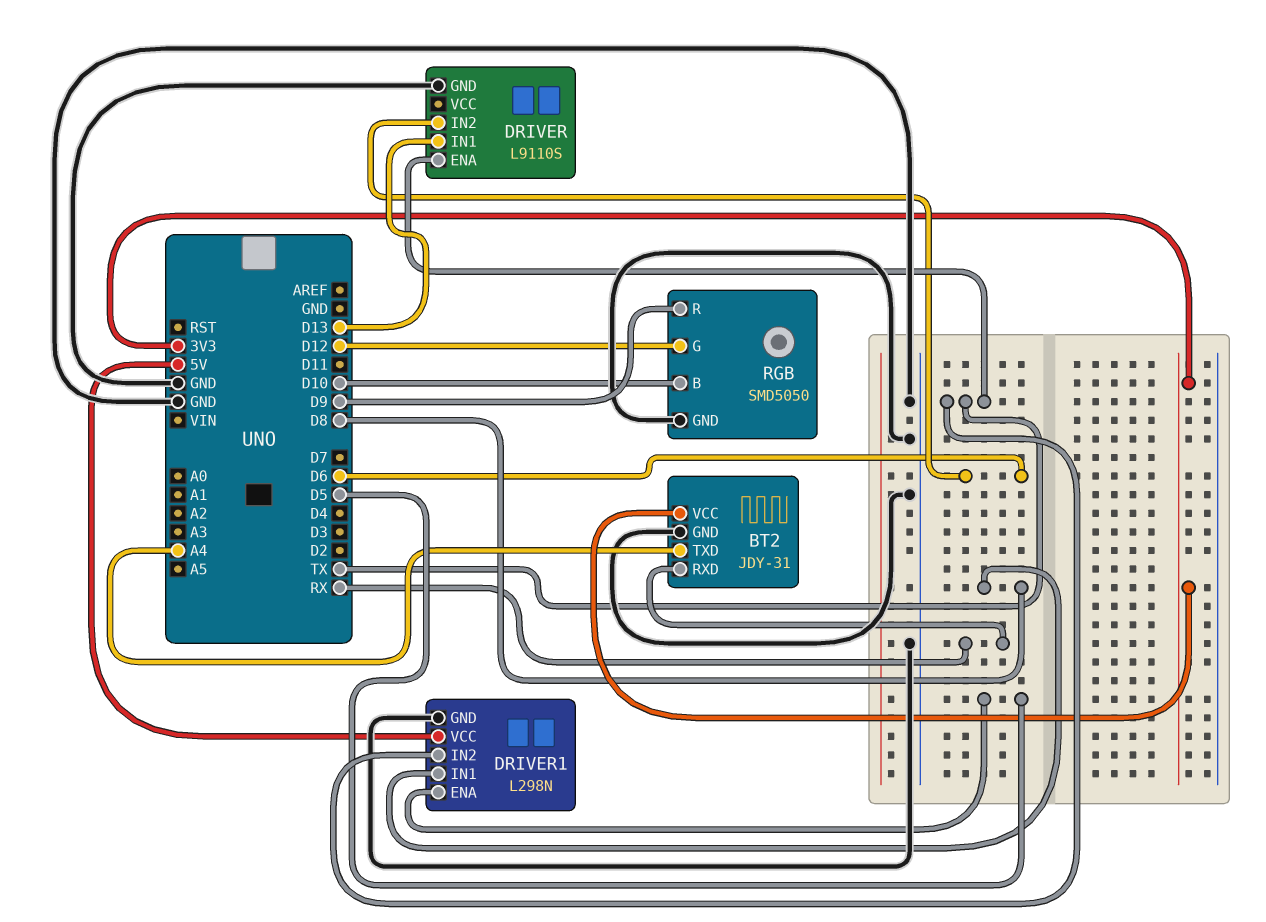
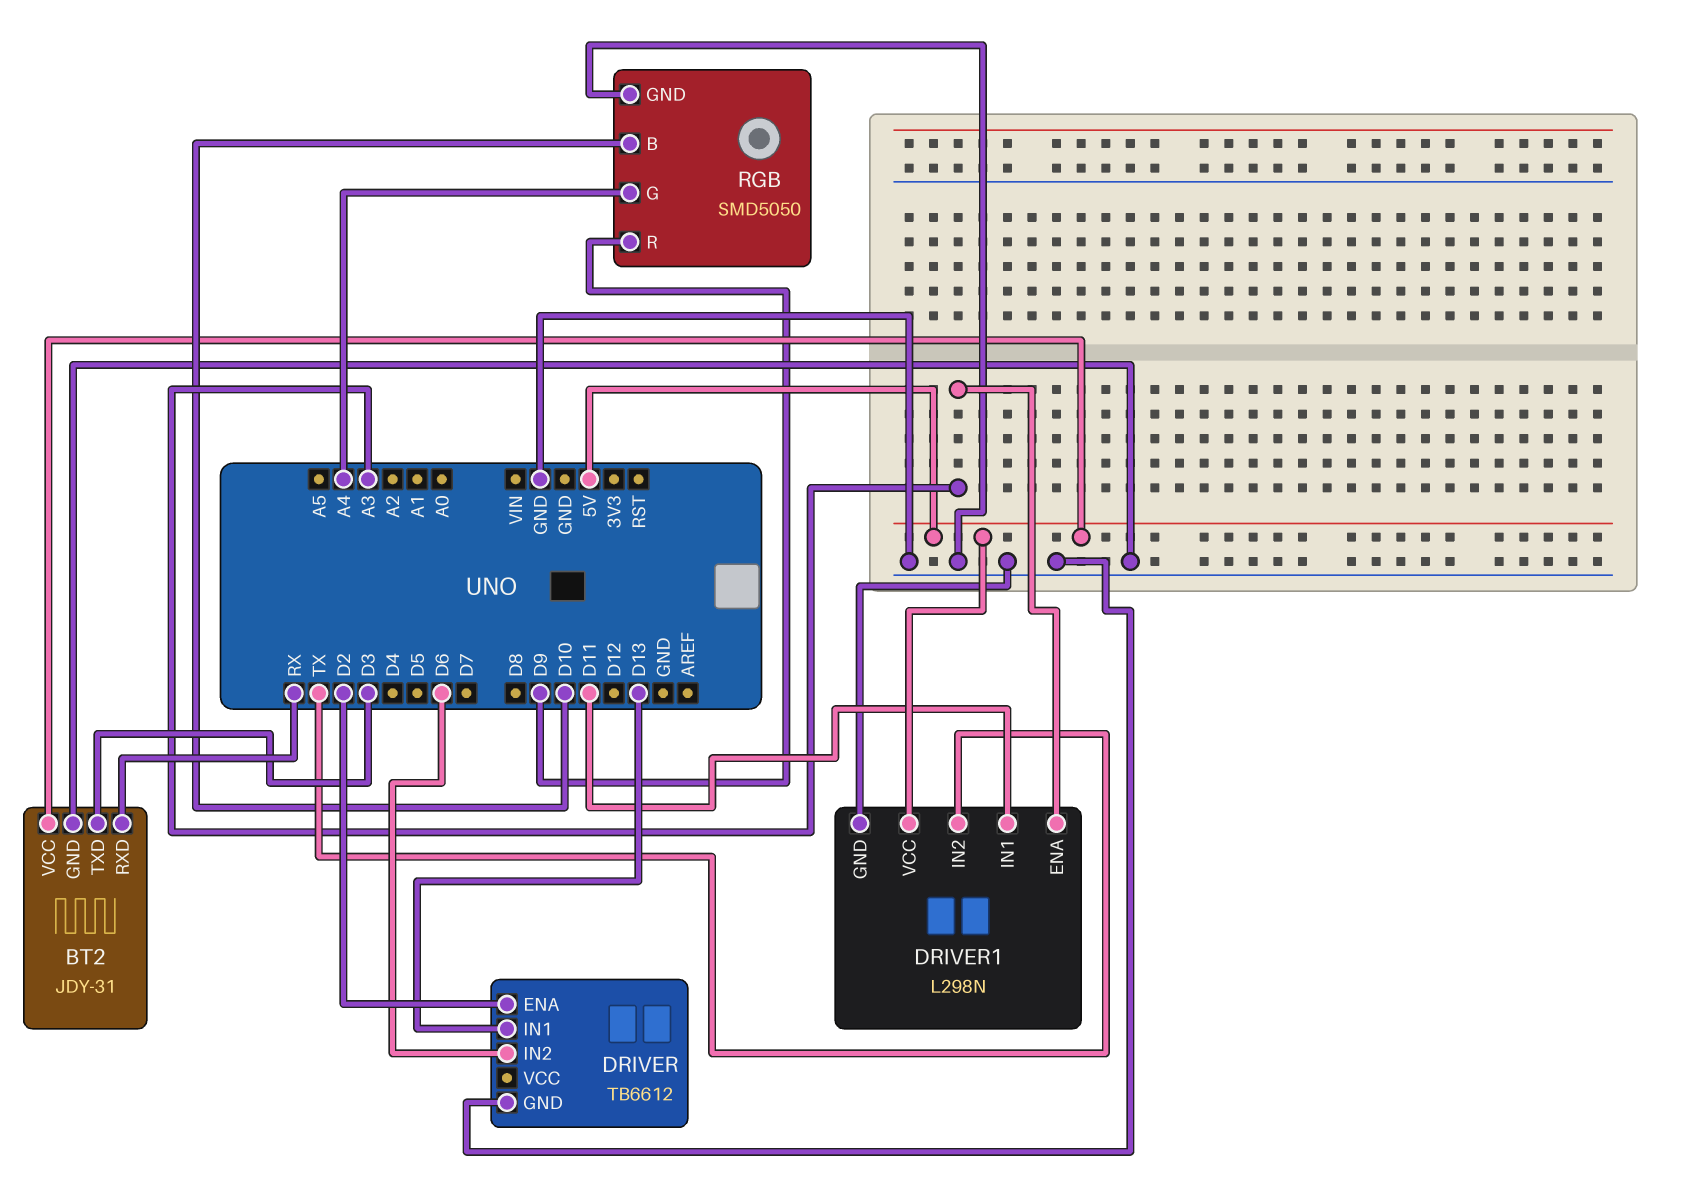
BT2 pin TXD: A4 -> D3
BT2 pin VCC: 3V3 -> 5V
DRIVER: L9110S -> TB6612
DRIVER pin ENA: TX -> D2
DRIVER1 pin ENA: D5 -> A3
DRIVER1 pin IN1: D8 -> D11
RGB pin G: D12 -> A4

